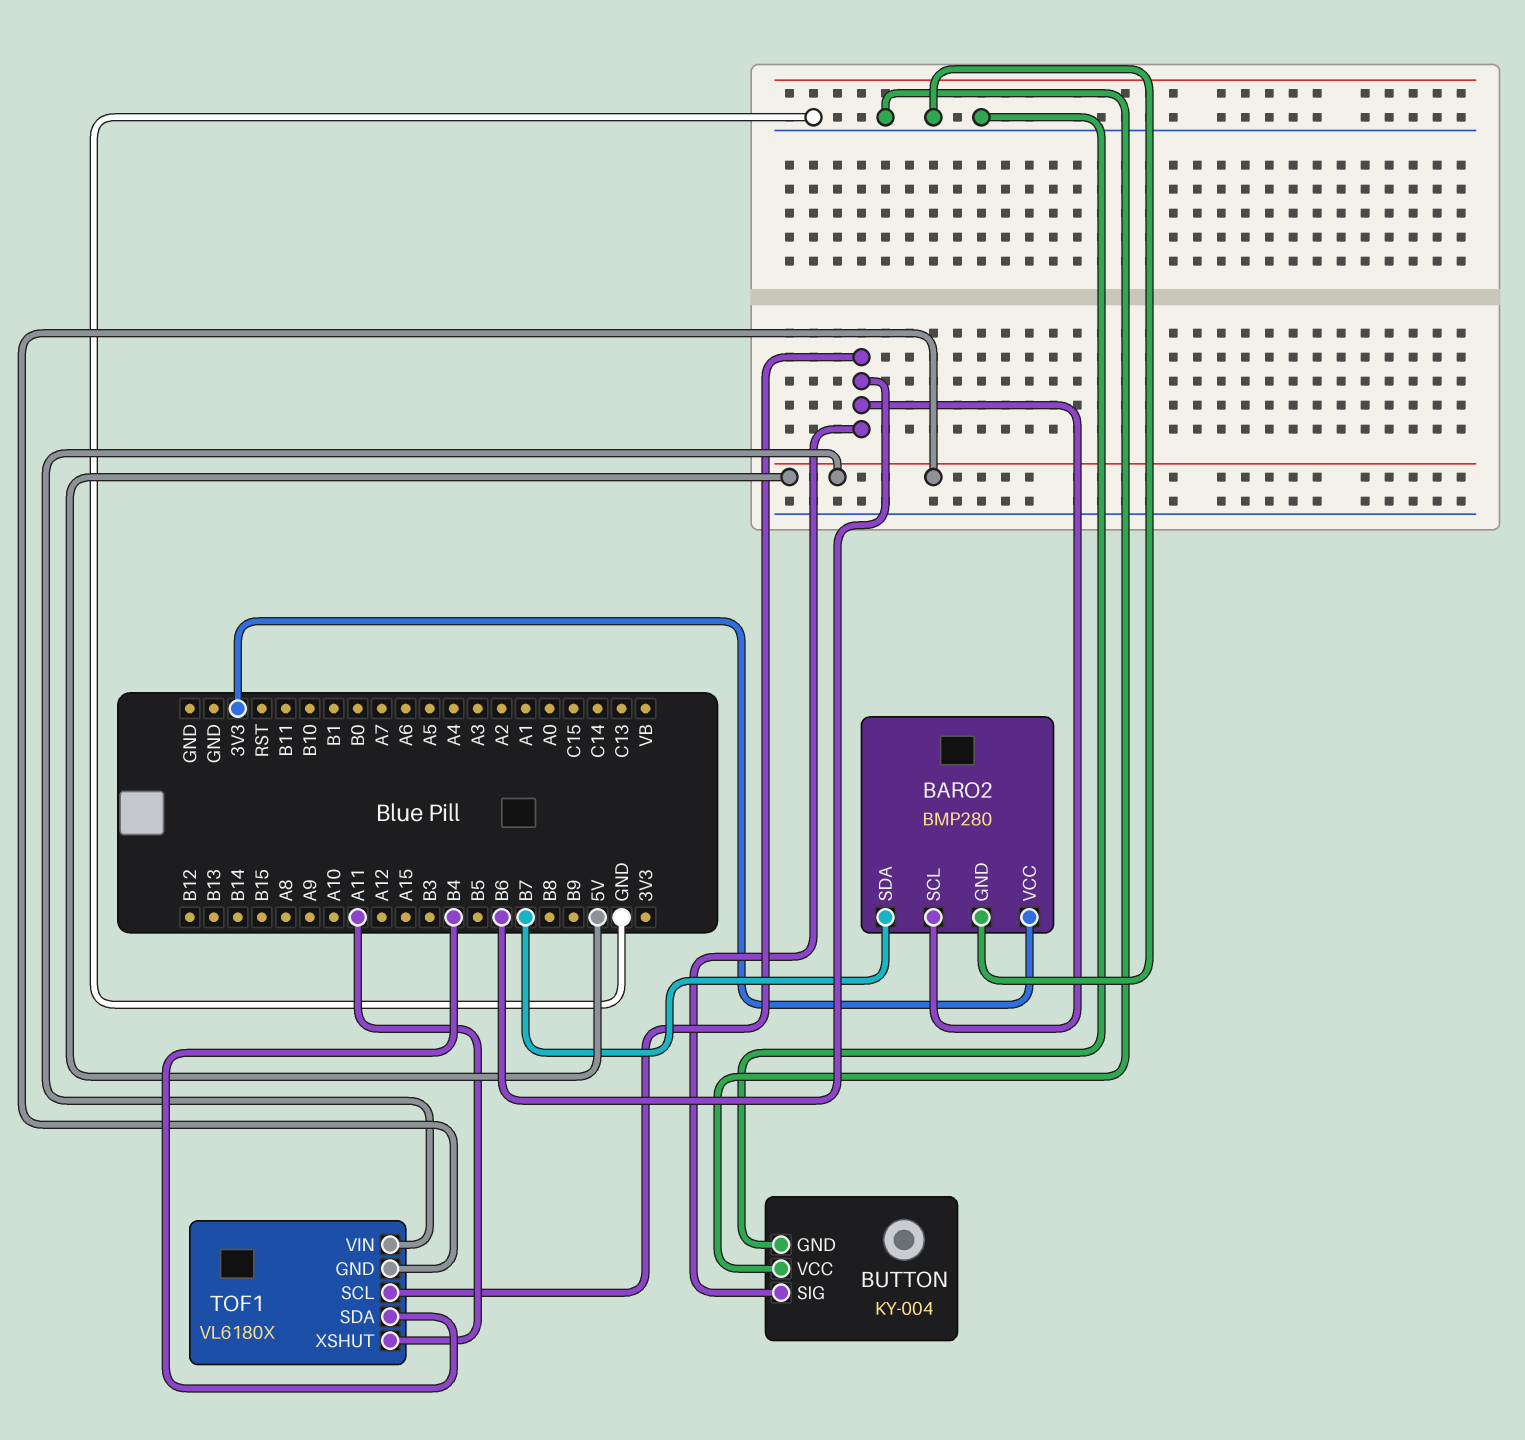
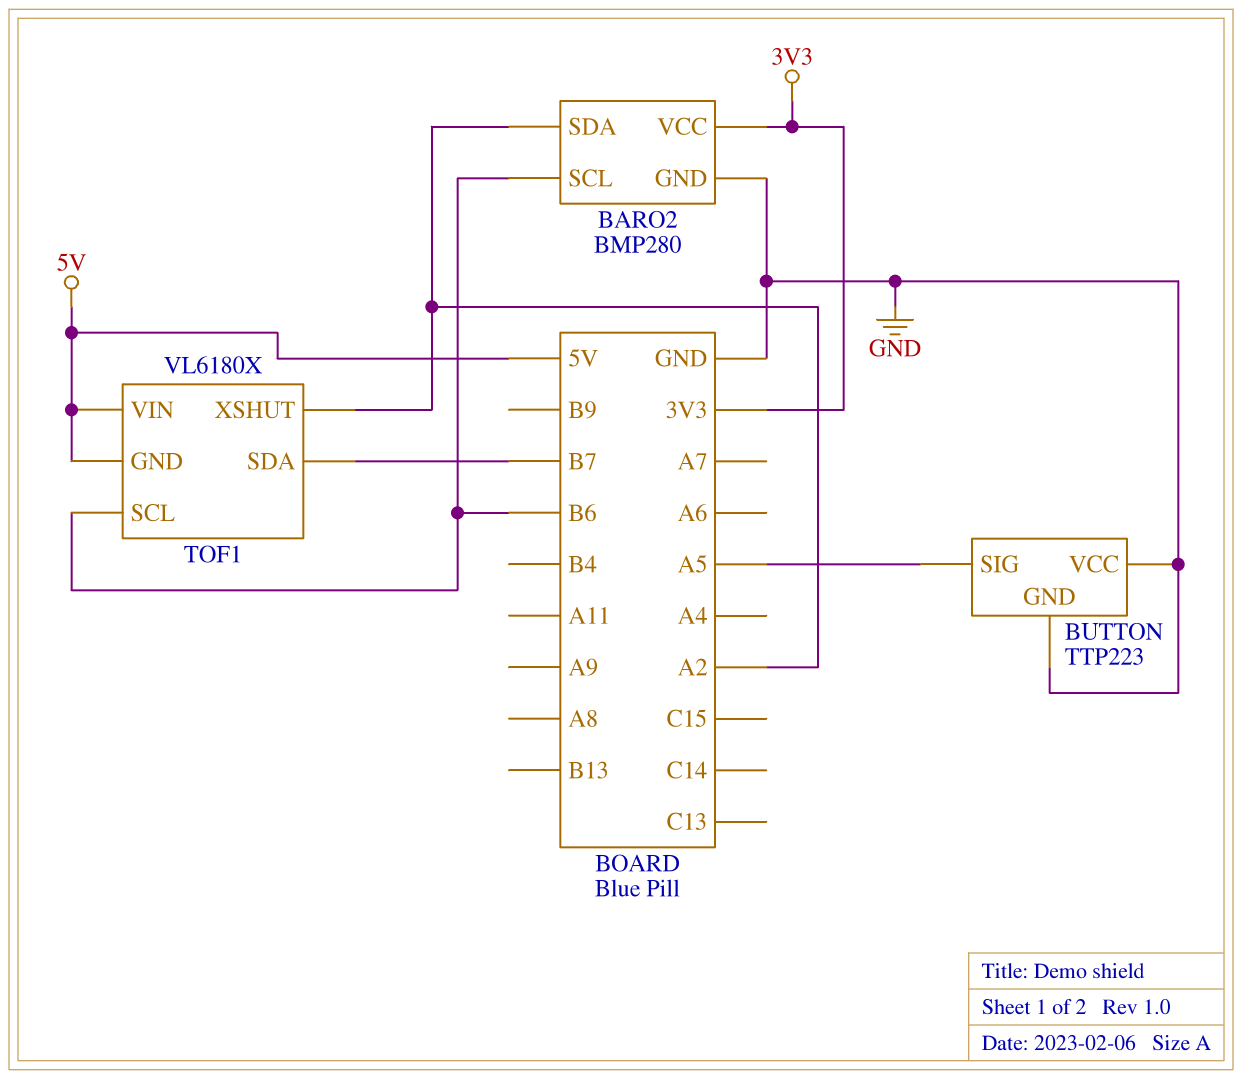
BARO2 pin SDA: B7 -> A2
BUTTON: KY-004 -> TTP223
BUTTON pin SIG: B6 -> A5
TOF1 pin SDA: B4 -> B7
TOF1 pin XSHUT: A11 -> A2

